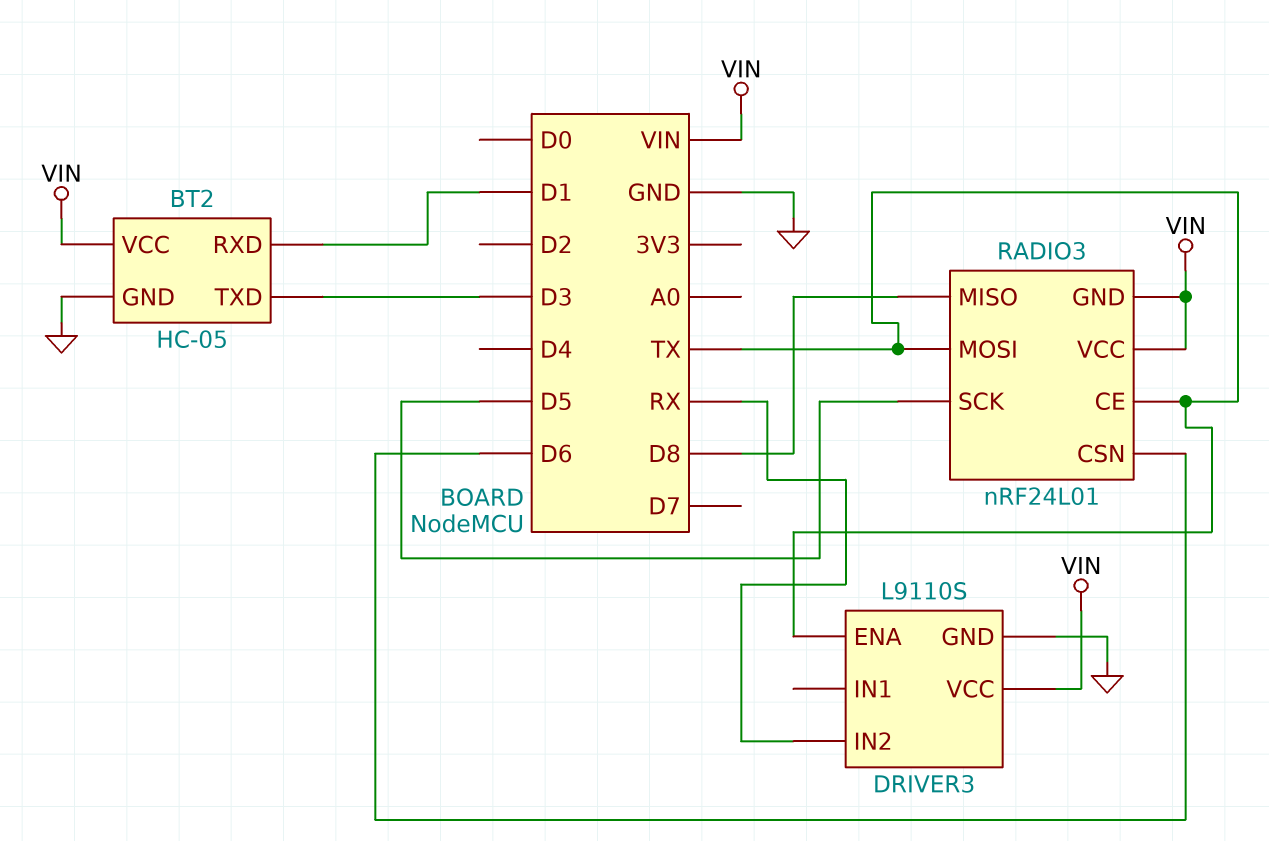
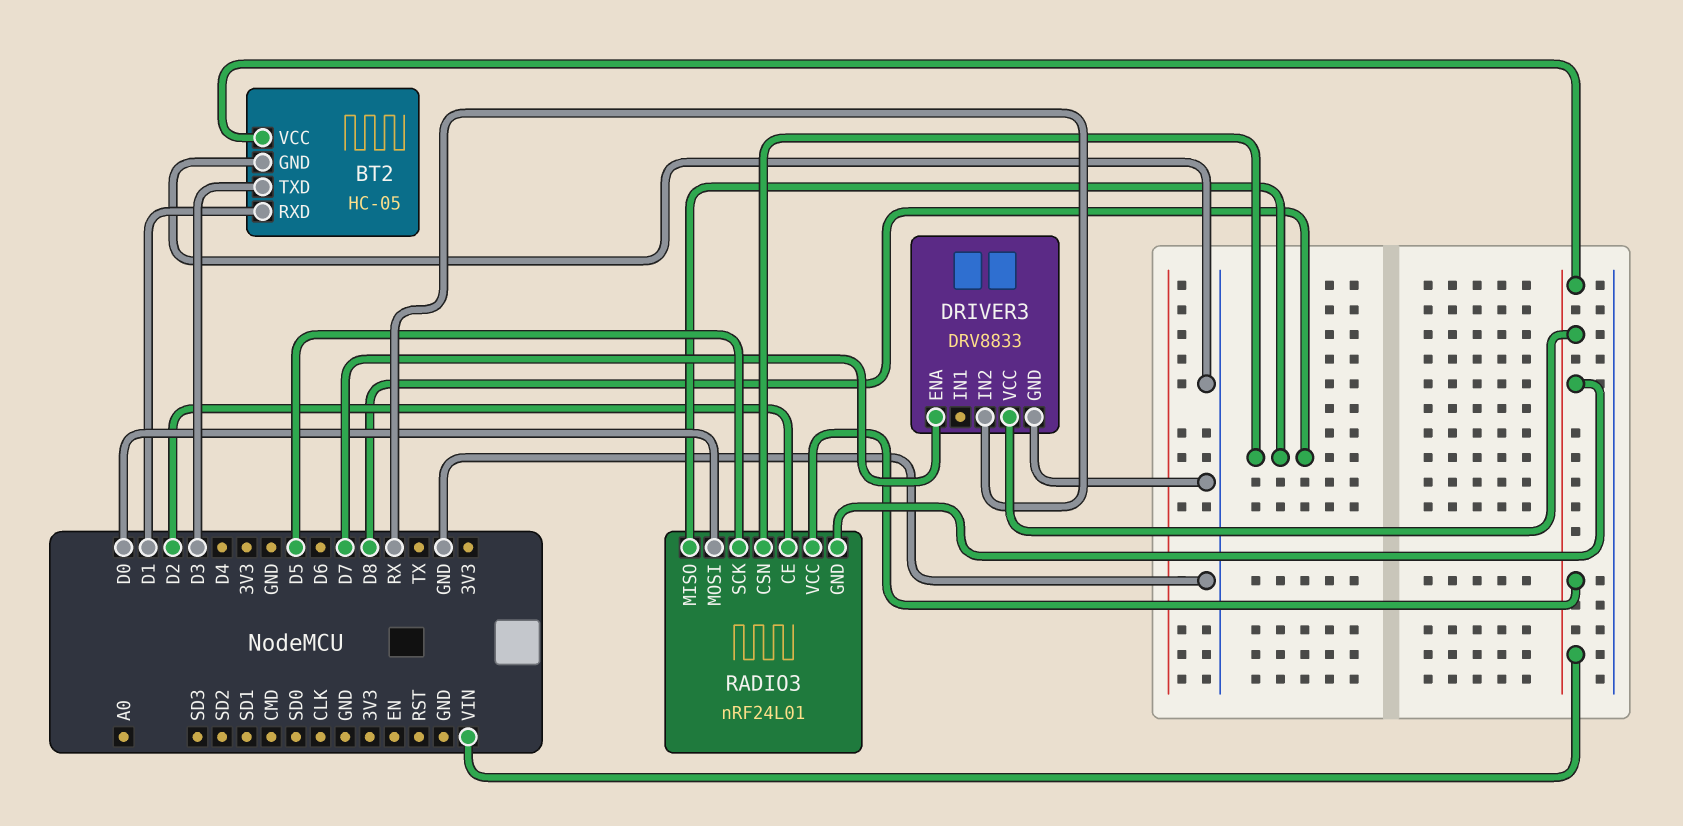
DRIVER3: L9110S -> DRV8833
DRIVER3 pin ENA: TX -> D7
RADIO3 pin CE: TX -> D2
RADIO3 pin CSN: D6 -> D8
RADIO3 pin MOSI: TX -> D0

